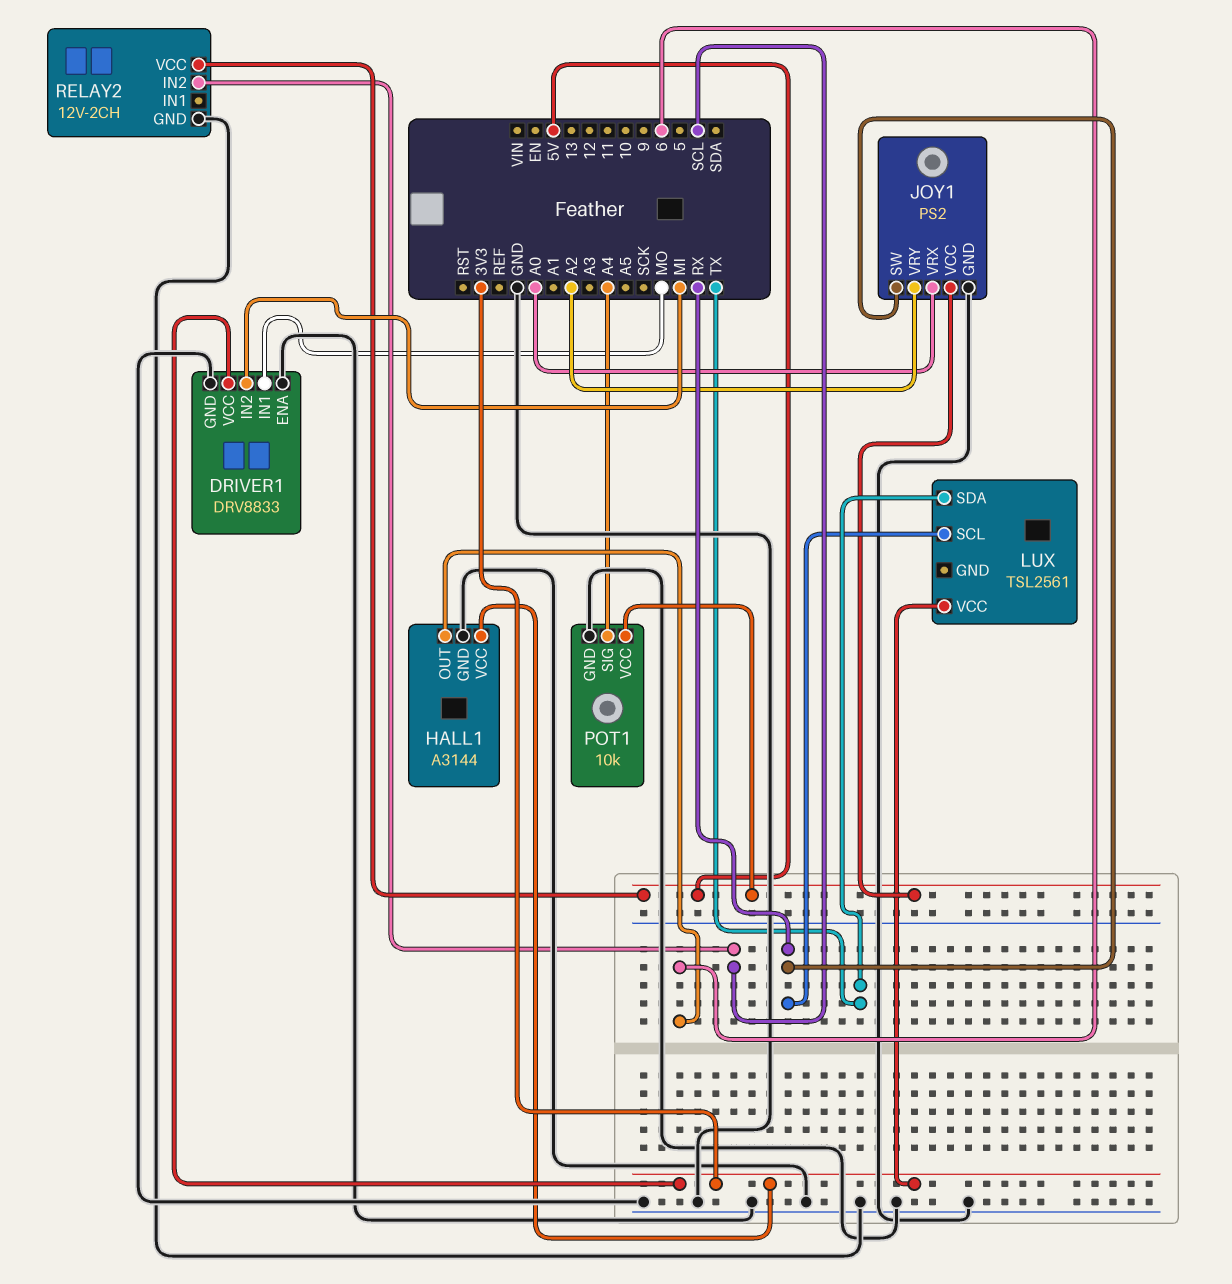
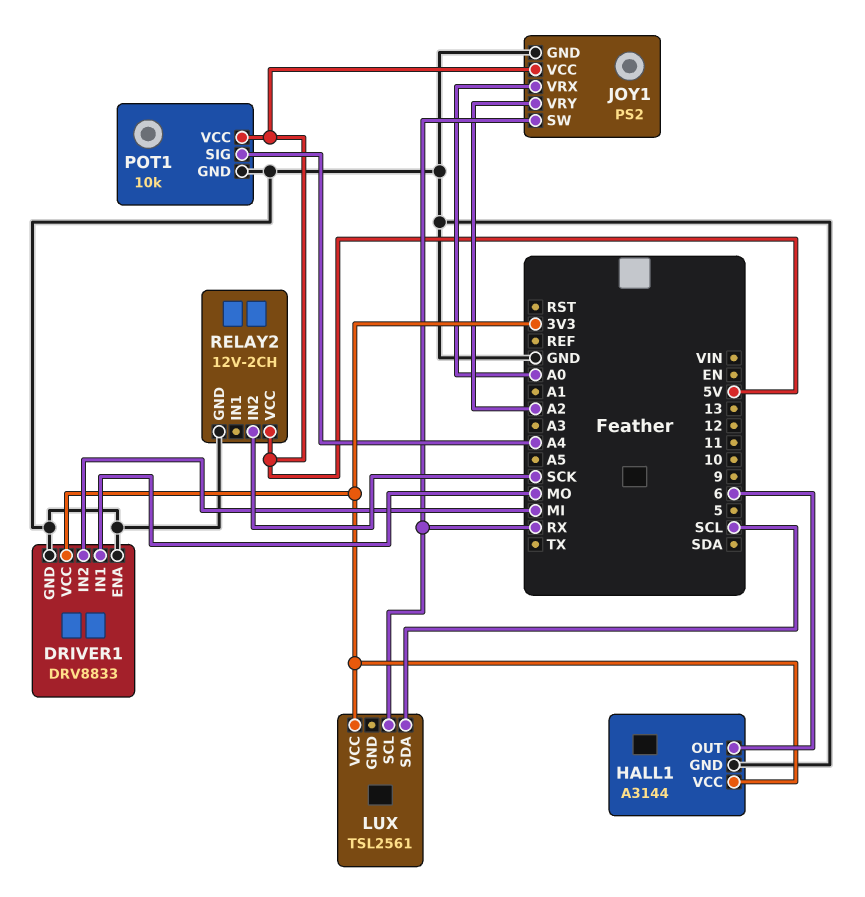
LUX pin SDA: TX -> SCL
RELAY2 pin IN2: SCL -> SCK

